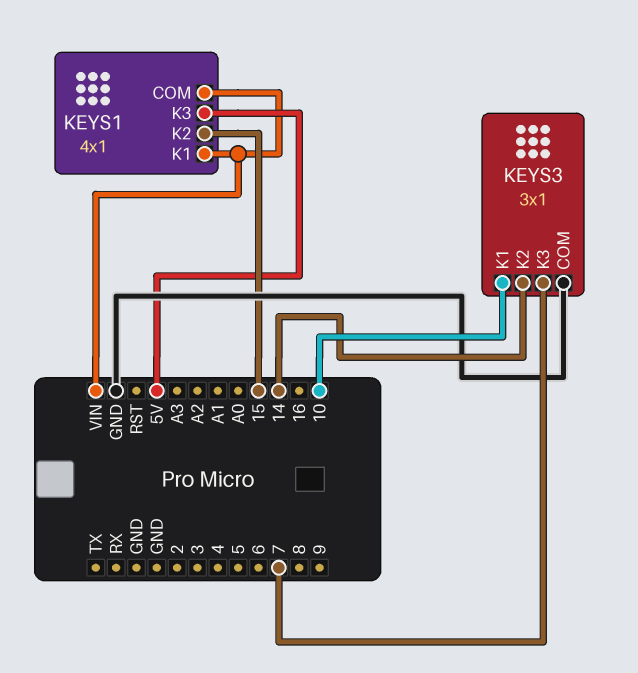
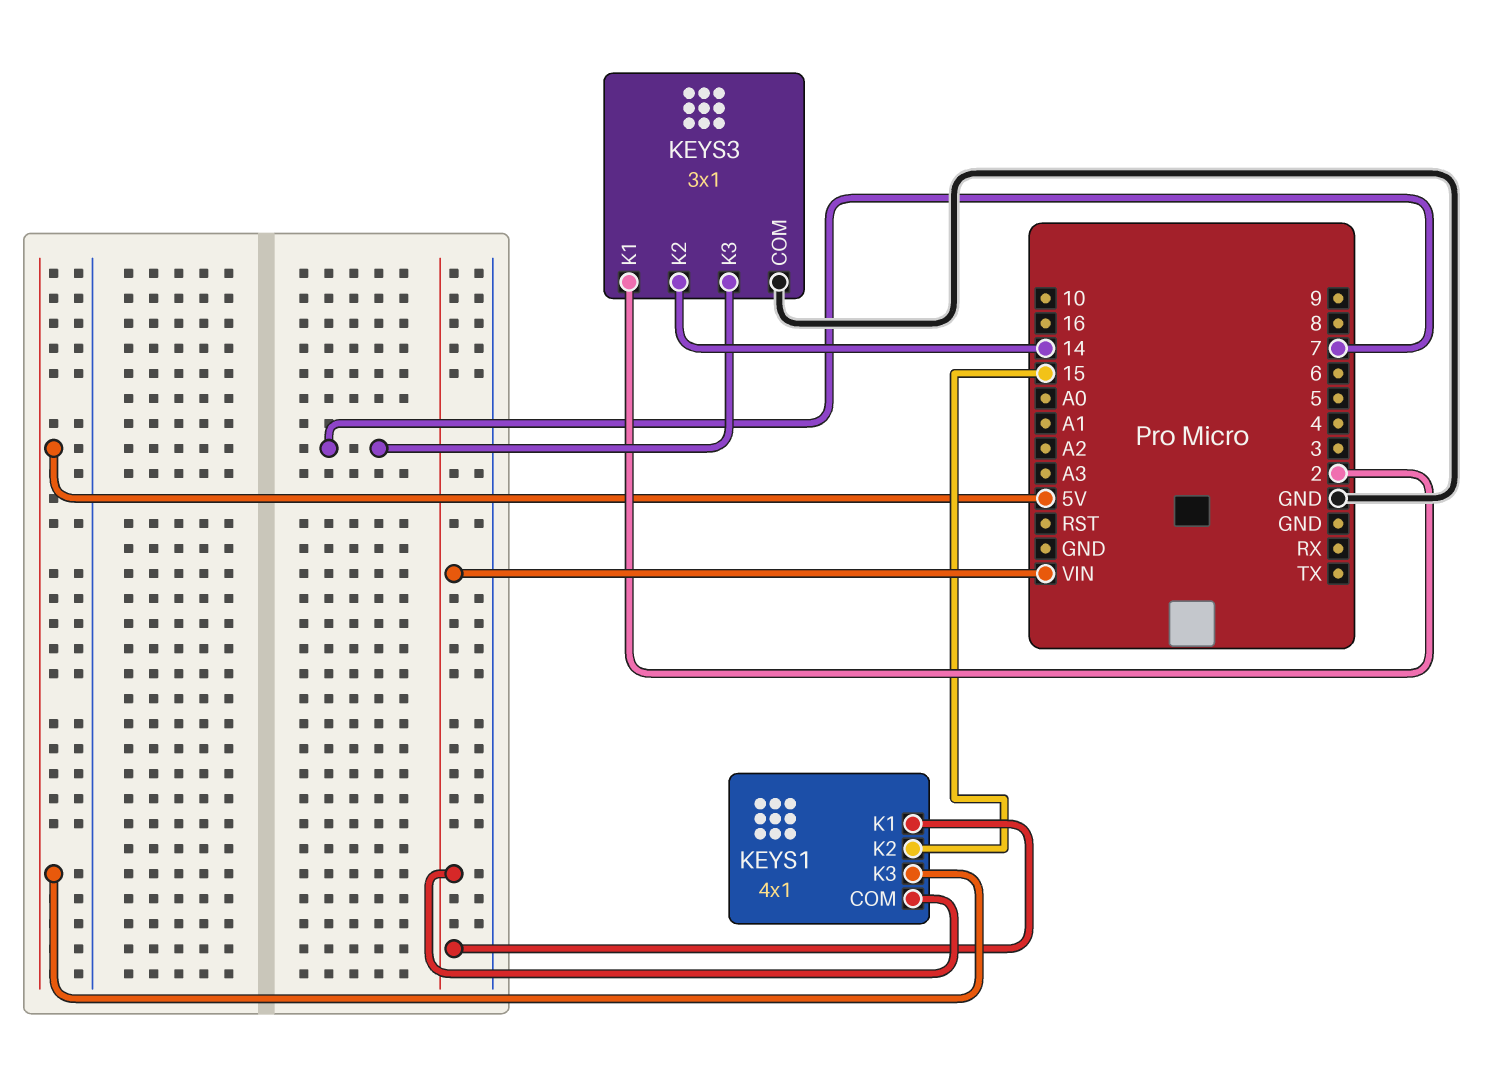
KEYS3 pin K1: 10 -> 2

